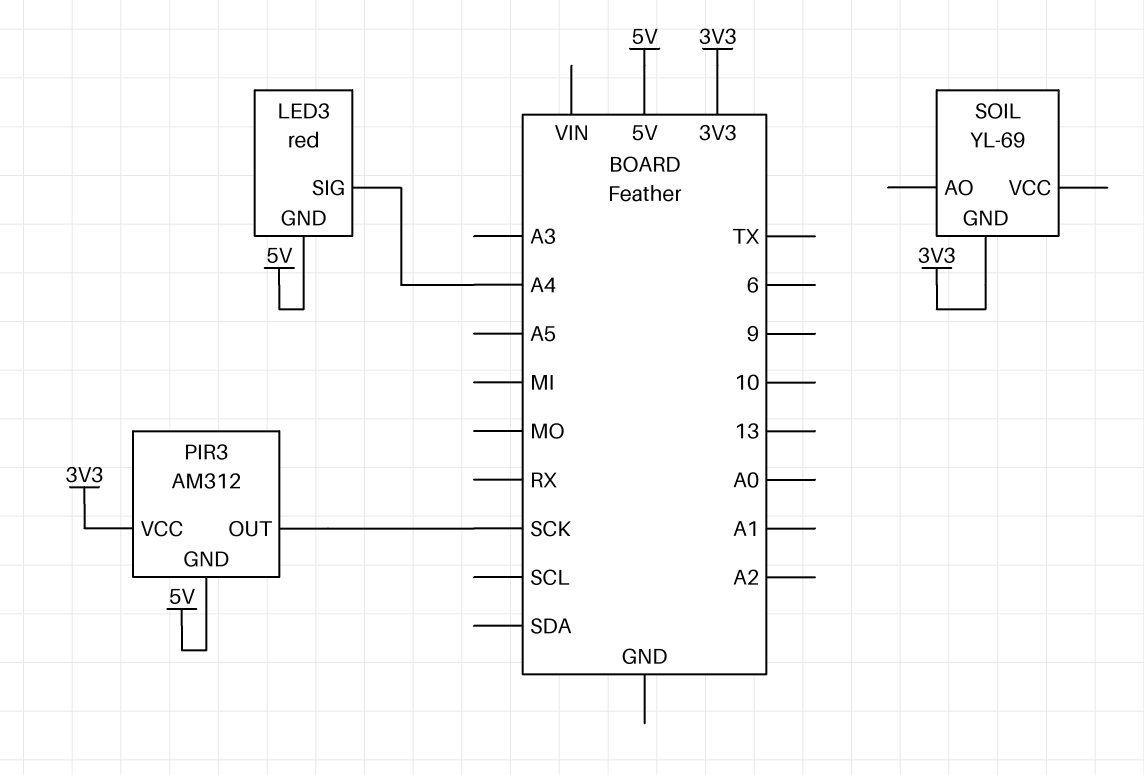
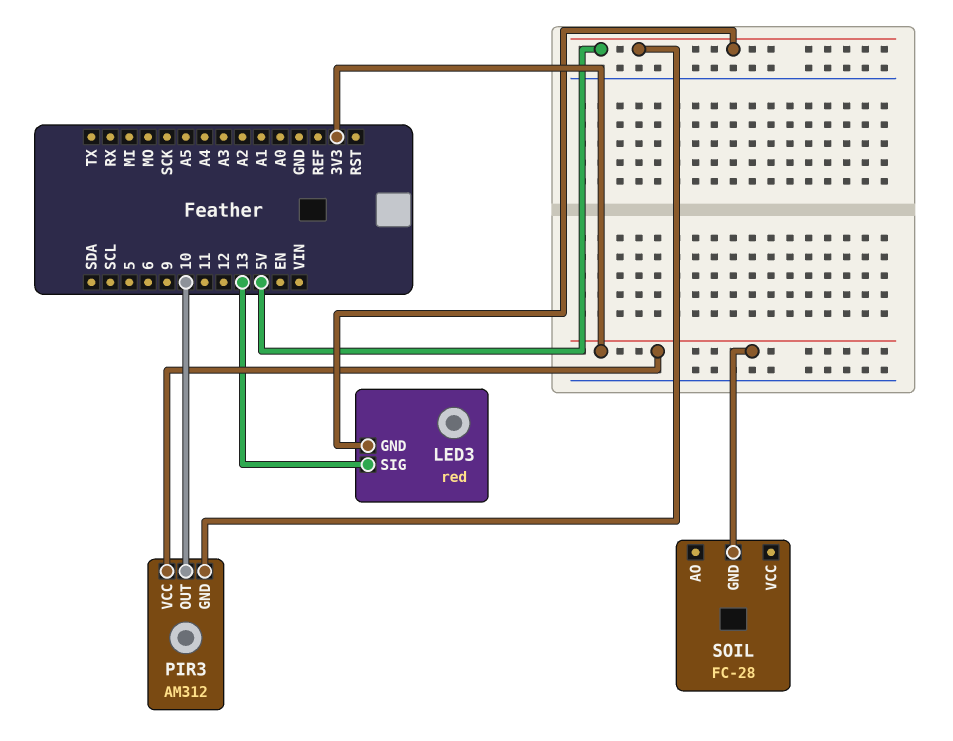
LED3 pin SIG: A4 -> 13
PIR3 pin OUT: SCK -> 10
SOIL: YL-69 -> FC-28

